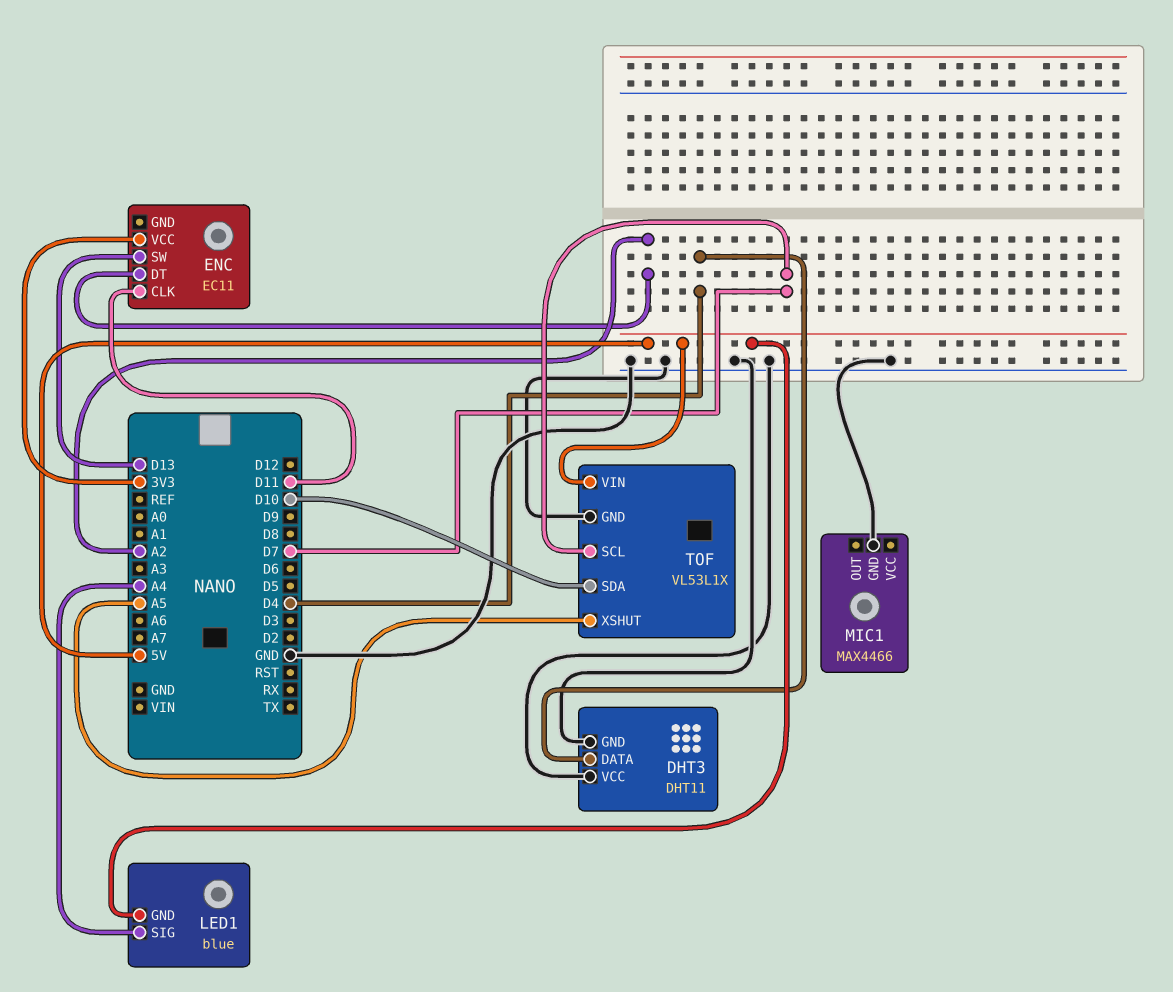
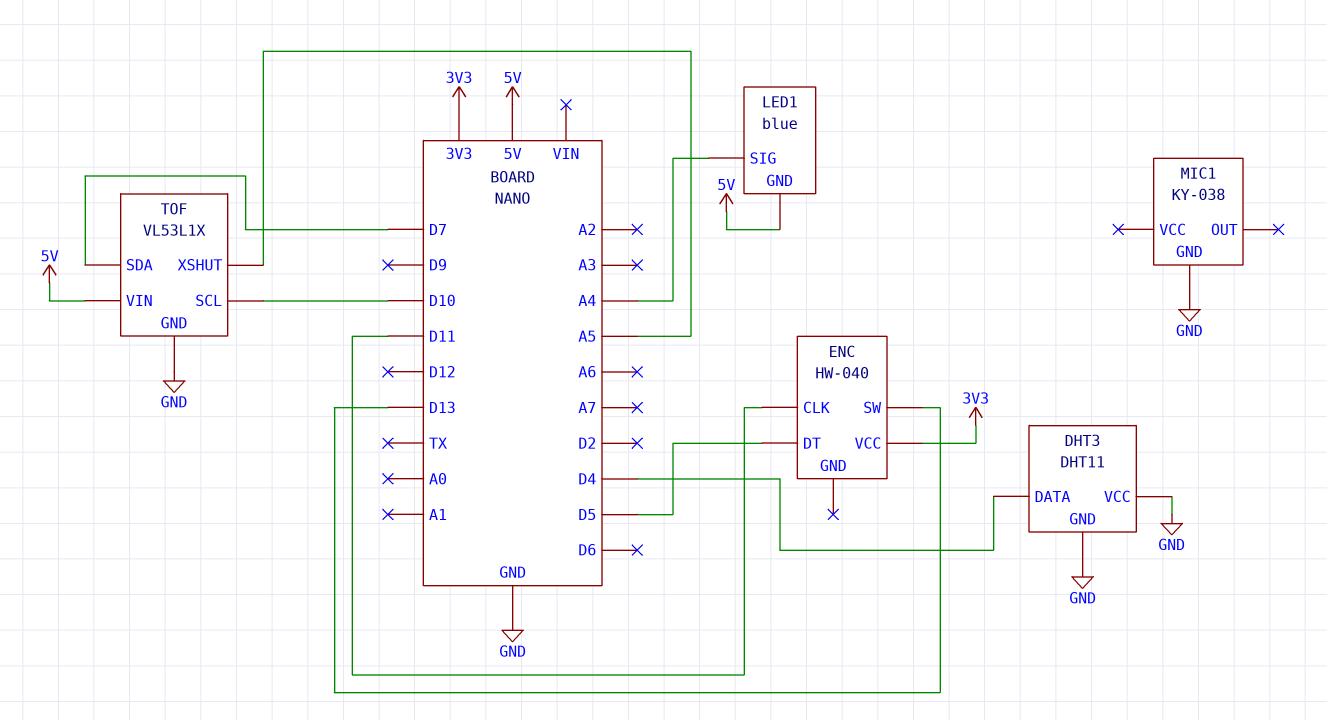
ENC: EC11 -> HW-040
ENC pin DT: A2 -> D5
MIC1: MAX4466 -> KY-038
TOF pin SCL: D7 -> D10
TOF pin SDA: D10 -> D7

